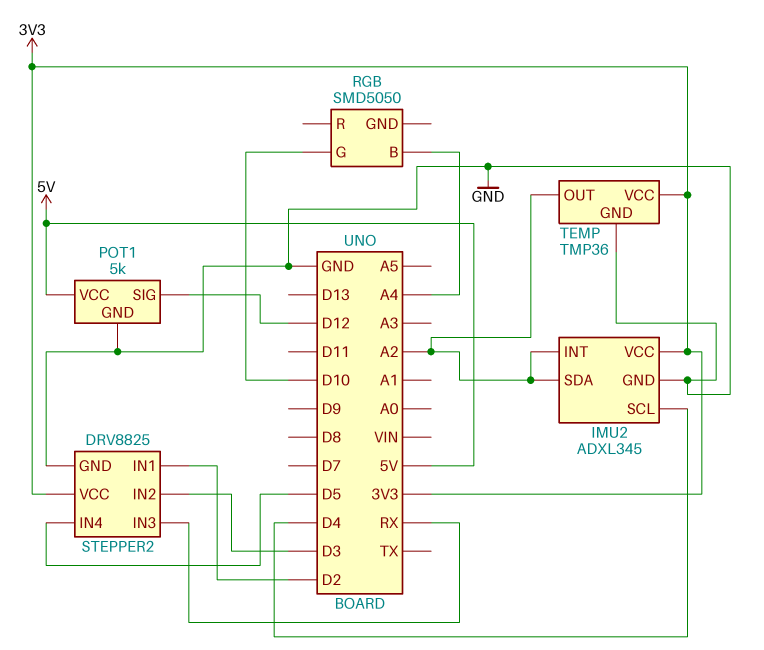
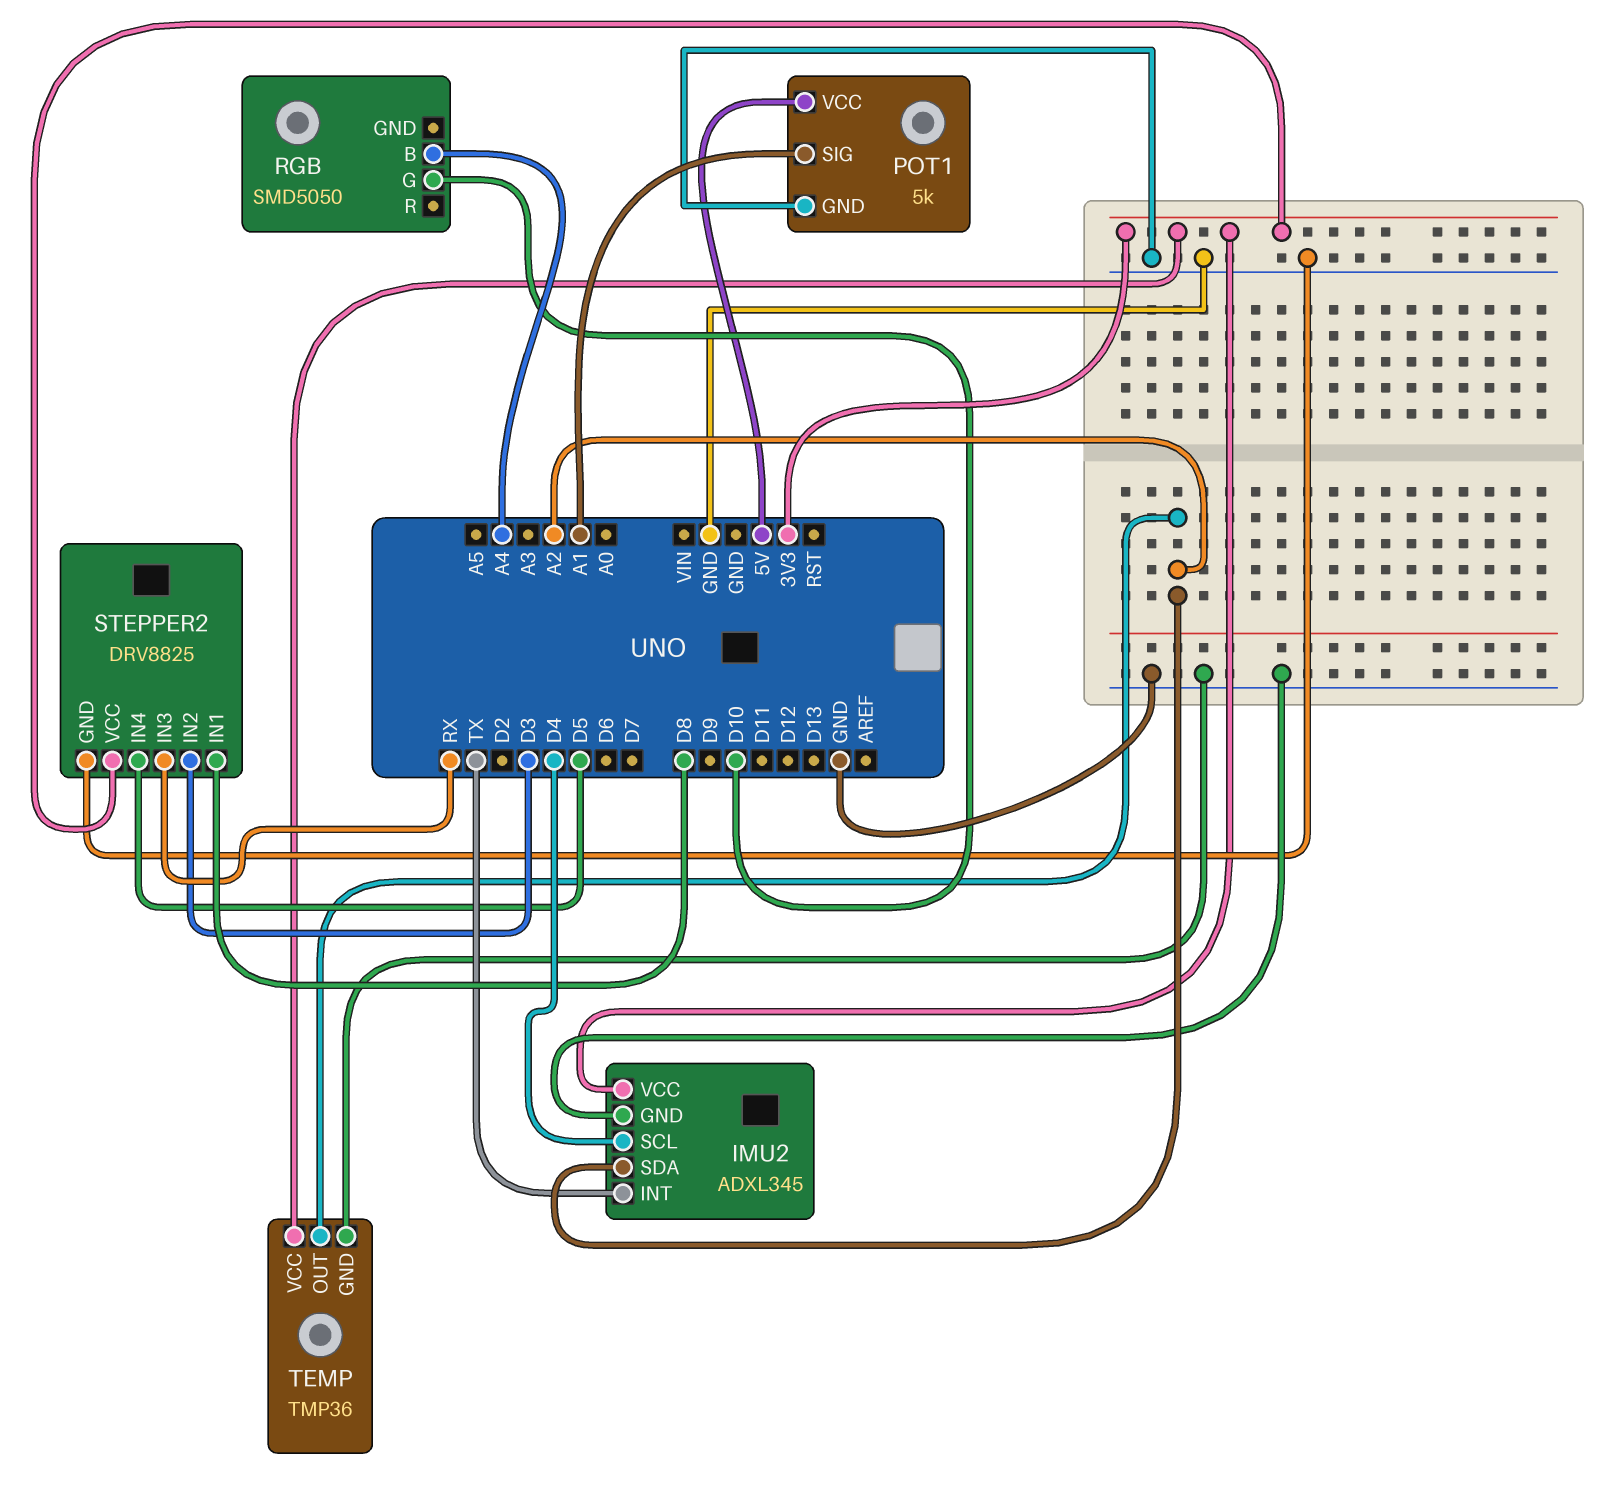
IMU2 pin INT: A2 -> TX
POT1 pin SIG: D12 -> A1
STEPPER2 pin IN1: D2 -> D8

